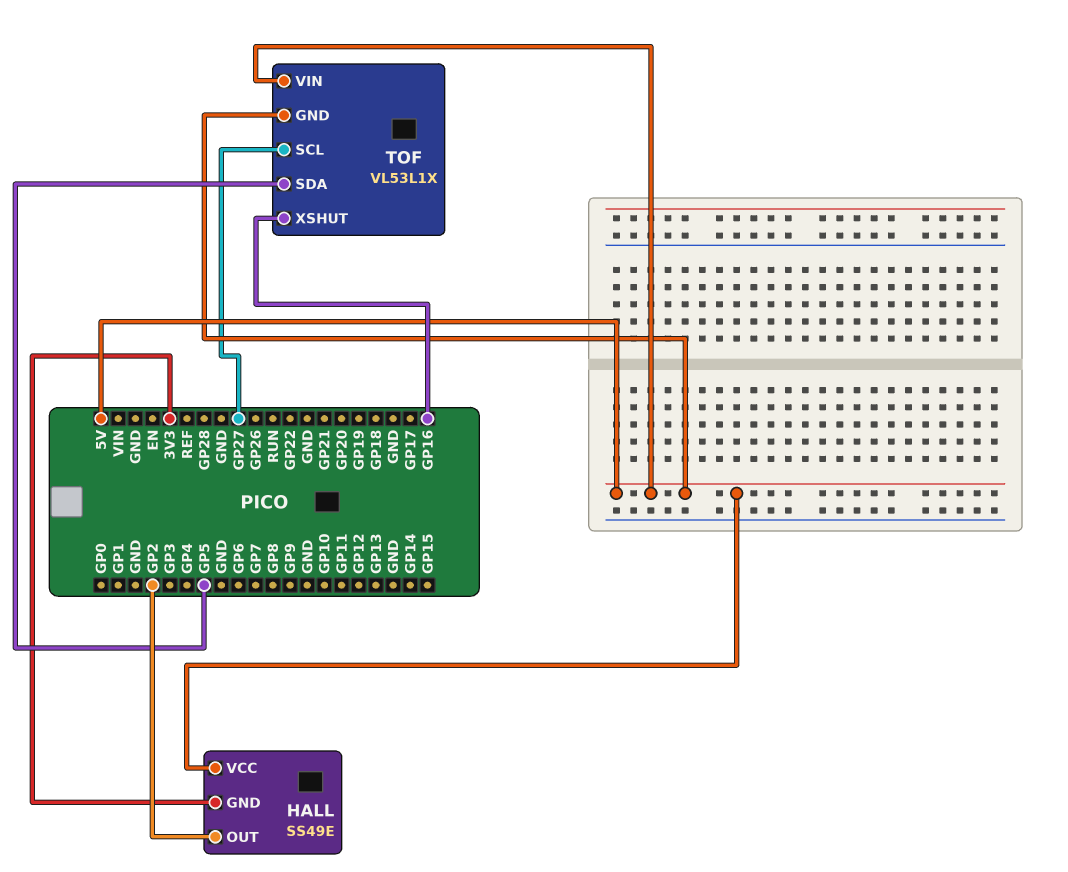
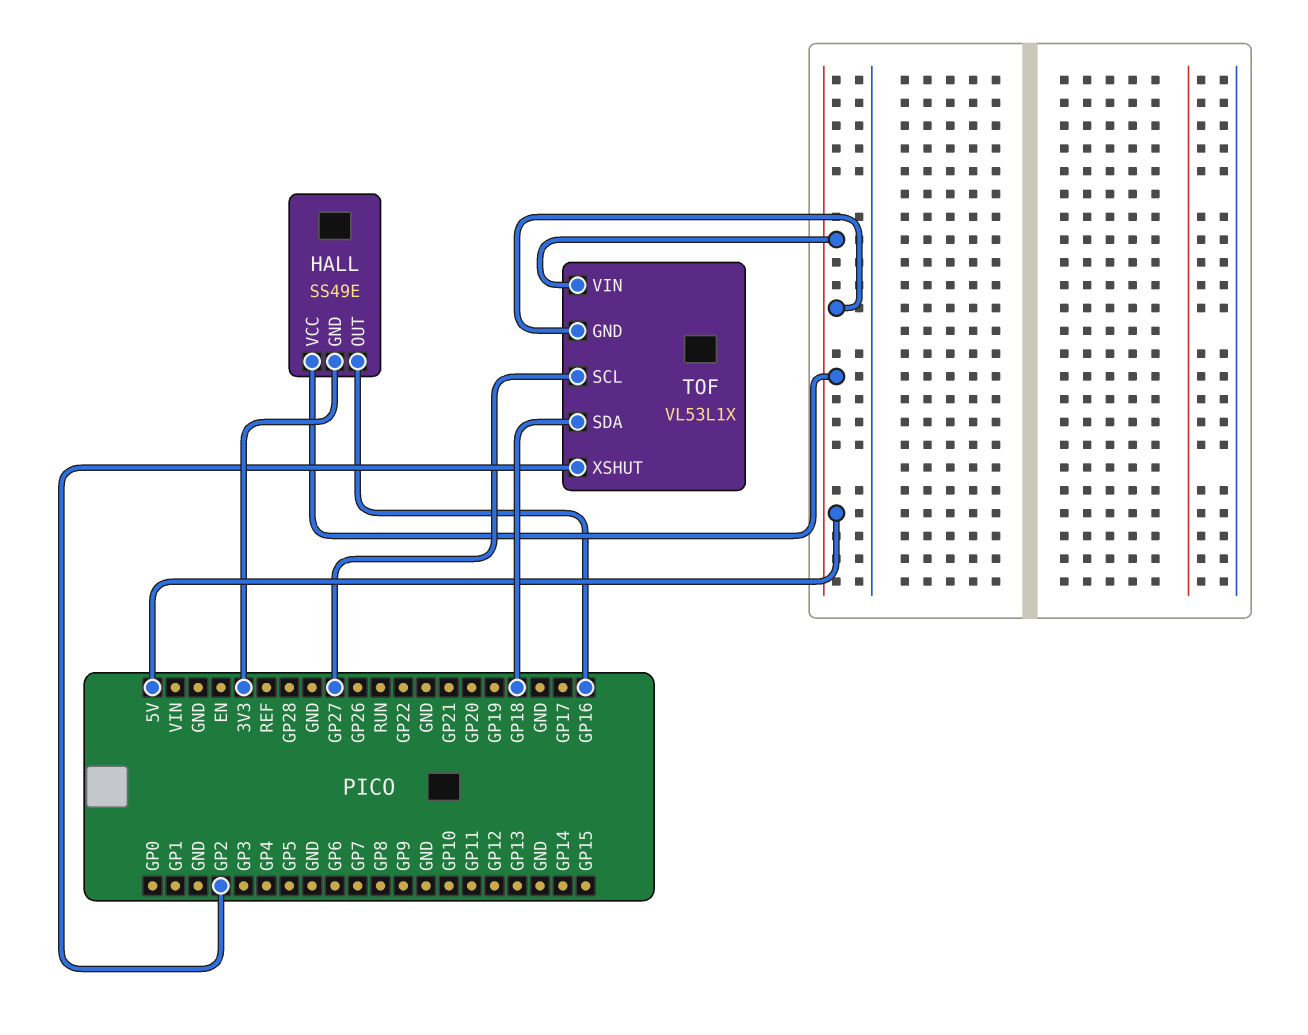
HALL pin OUT: GP2 -> GP16
TOF pin SDA: GP5 -> GP18
TOF pin XSHUT: GP16 -> GP2

